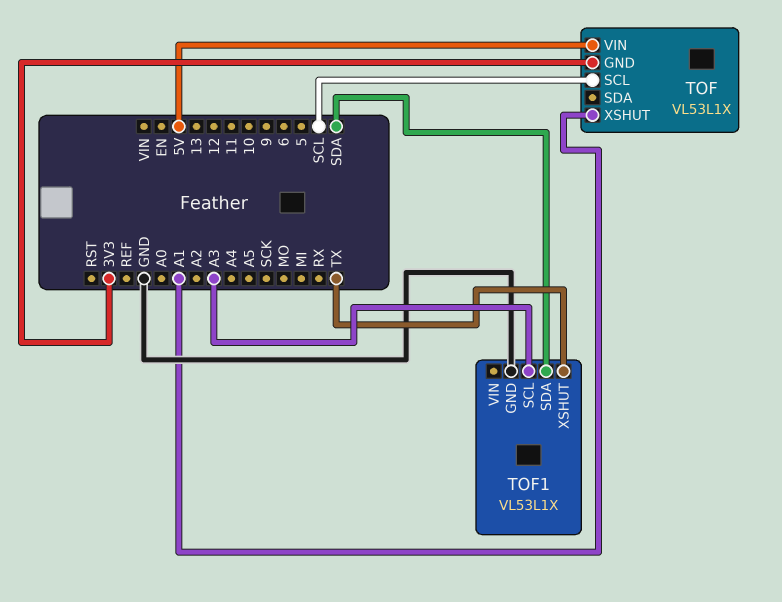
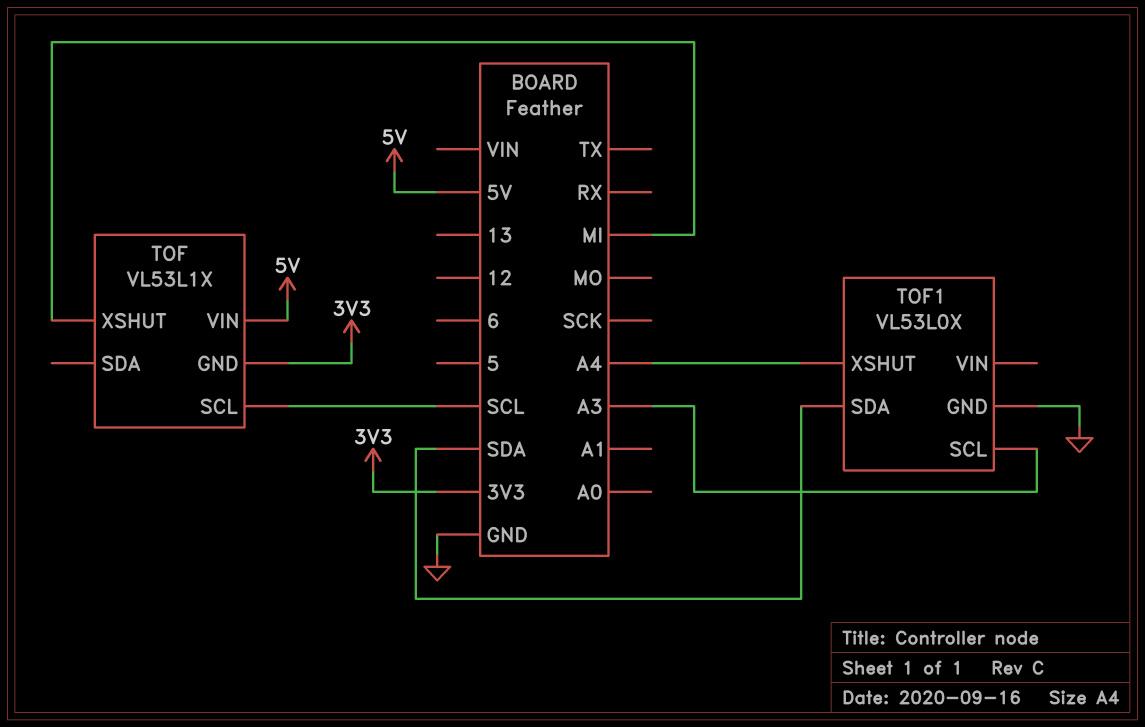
TOF pin XSHUT: A1 -> MI
TOF1: VL53L1X -> VL53L0X
TOF1 pin XSHUT: TX -> A4

